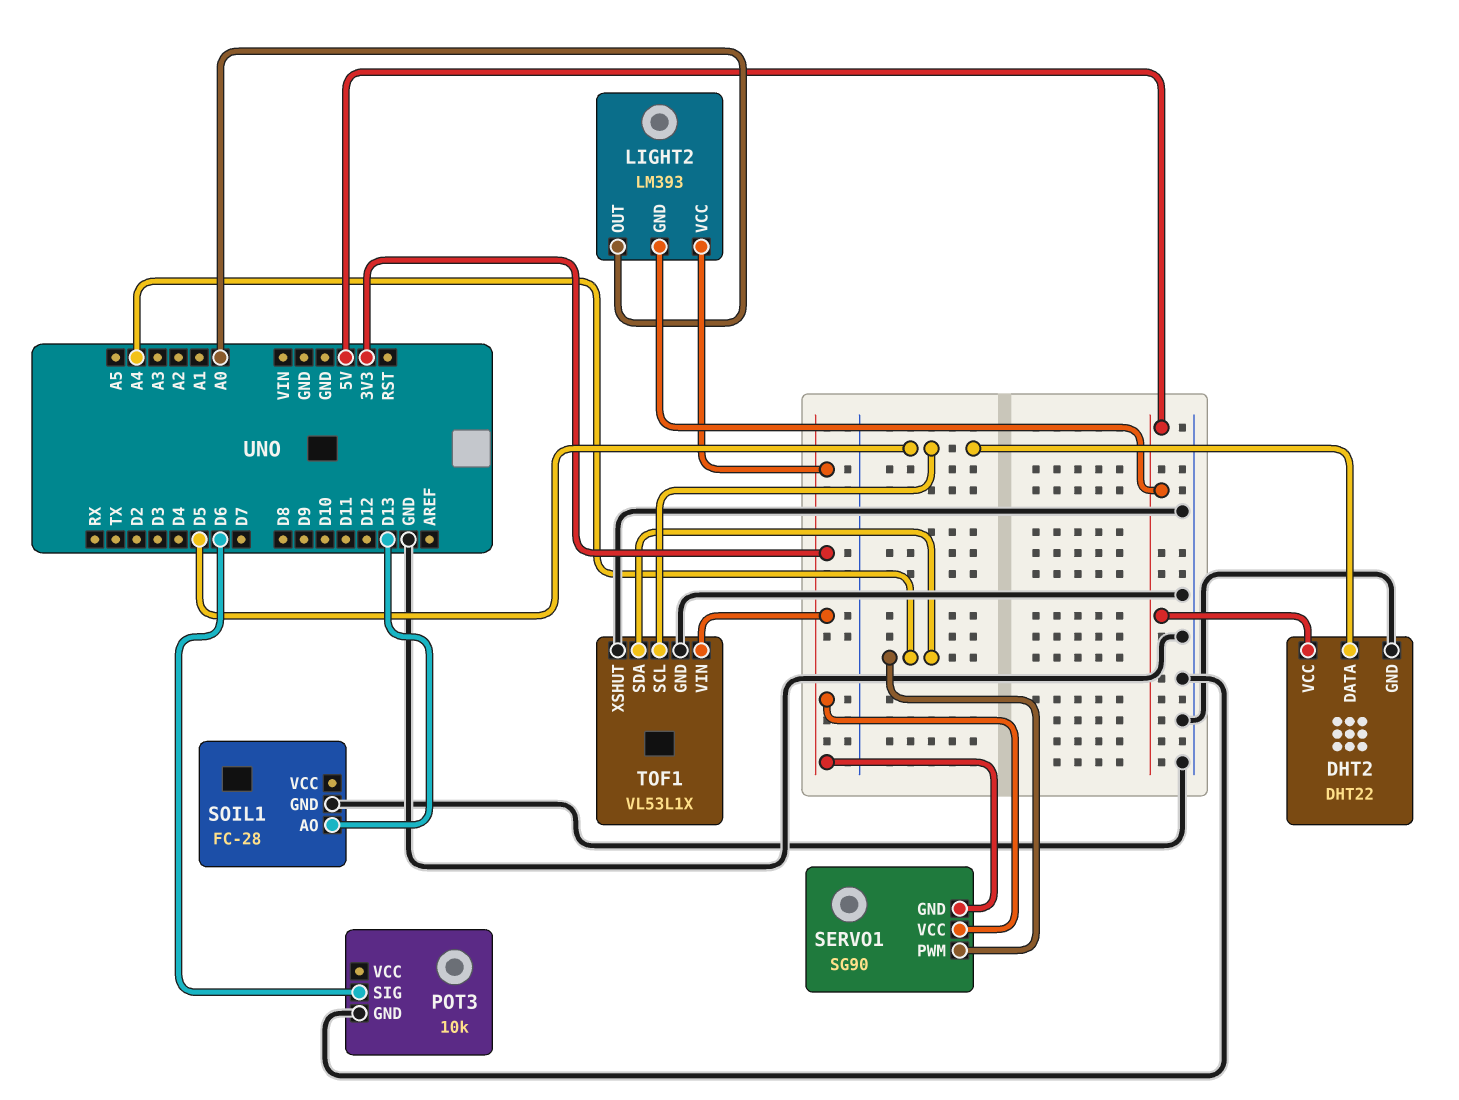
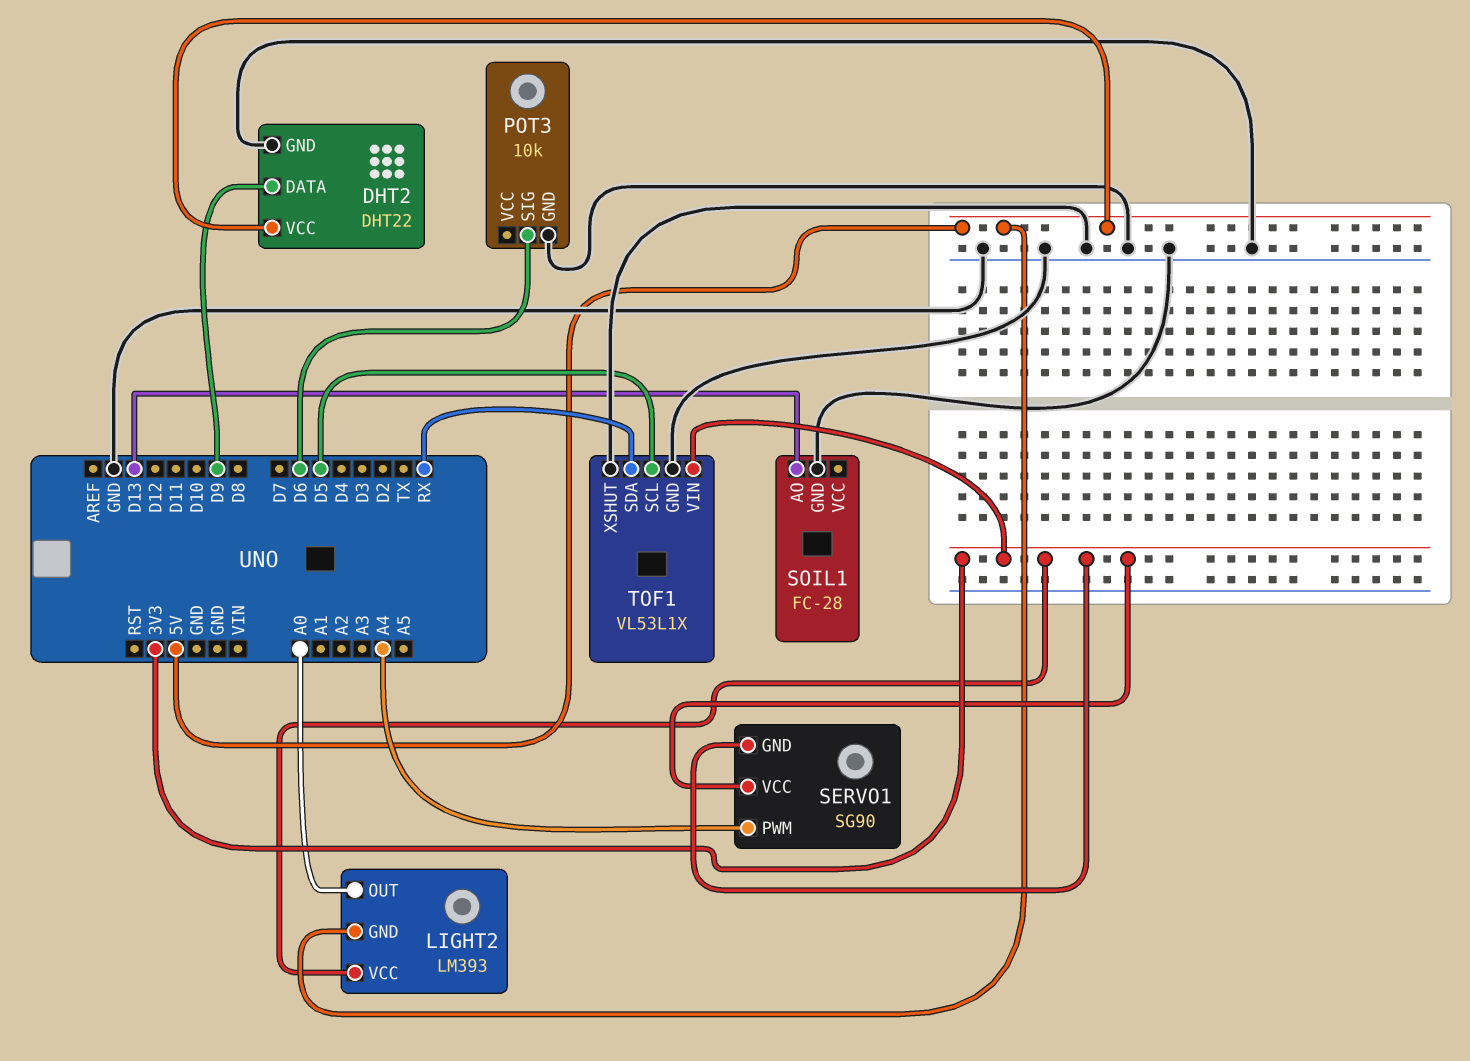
DHT2 pin DATA: D5 -> D9
TOF1 pin SDA: A4 -> RX

